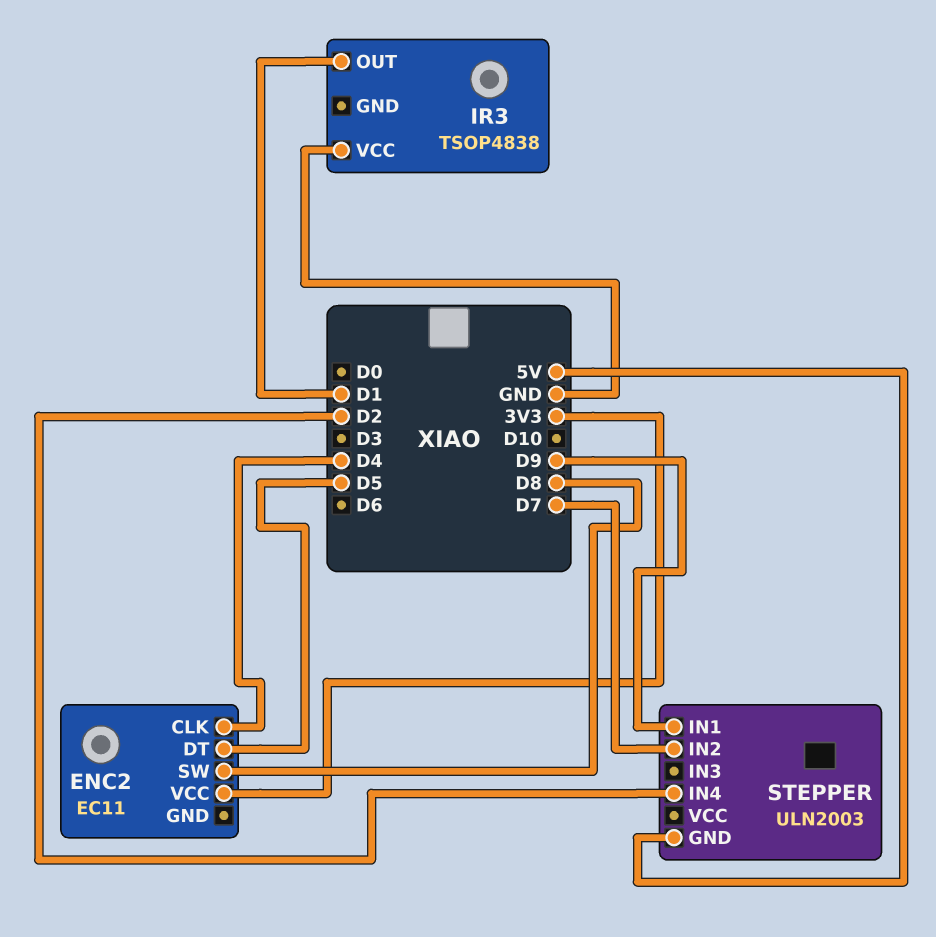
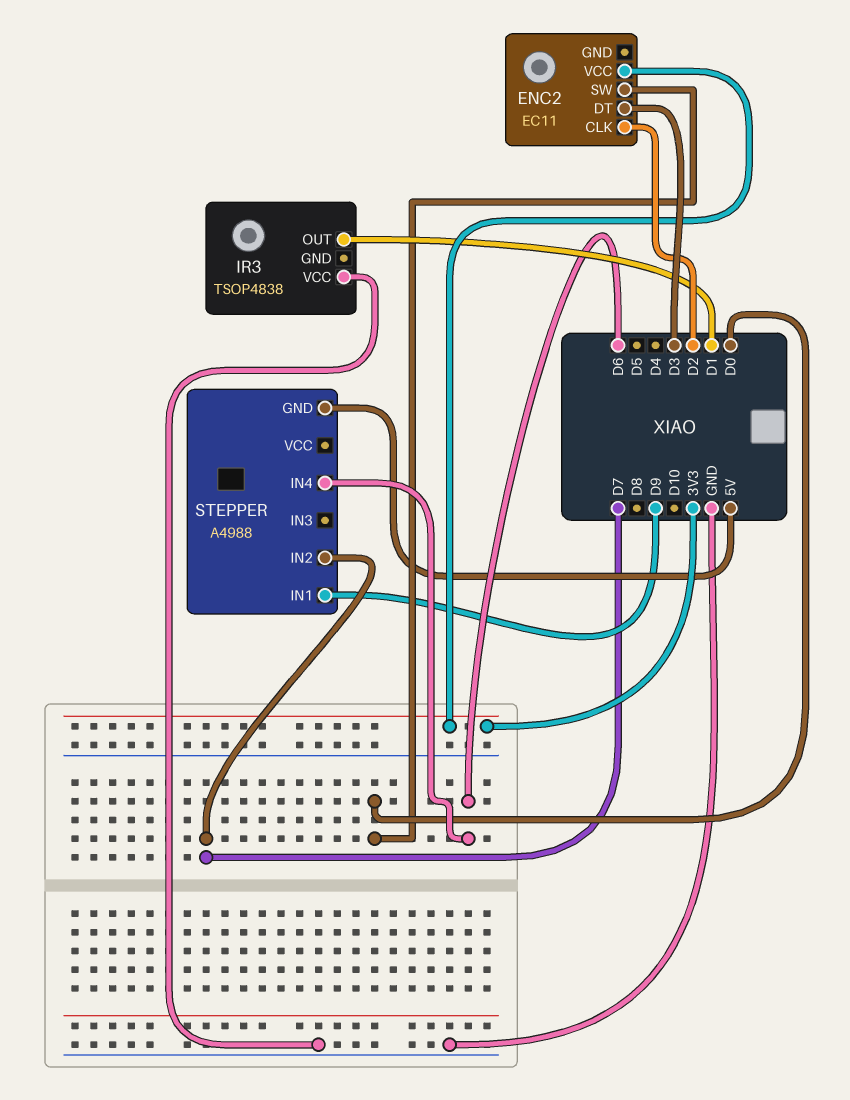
ENC2 pin CLK: D4 -> D2
ENC2 pin DT: D5 -> D3
ENC2 pin SW: D8 -> D0
STEPPER: ULN2003 -> A4988
STEPPER pin IN4: D2 -> D6

